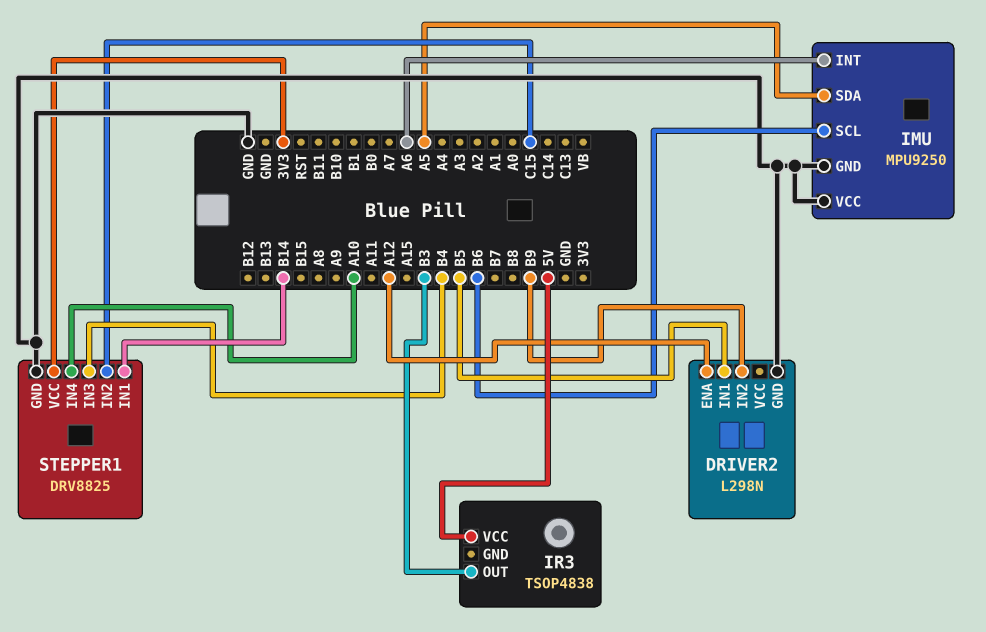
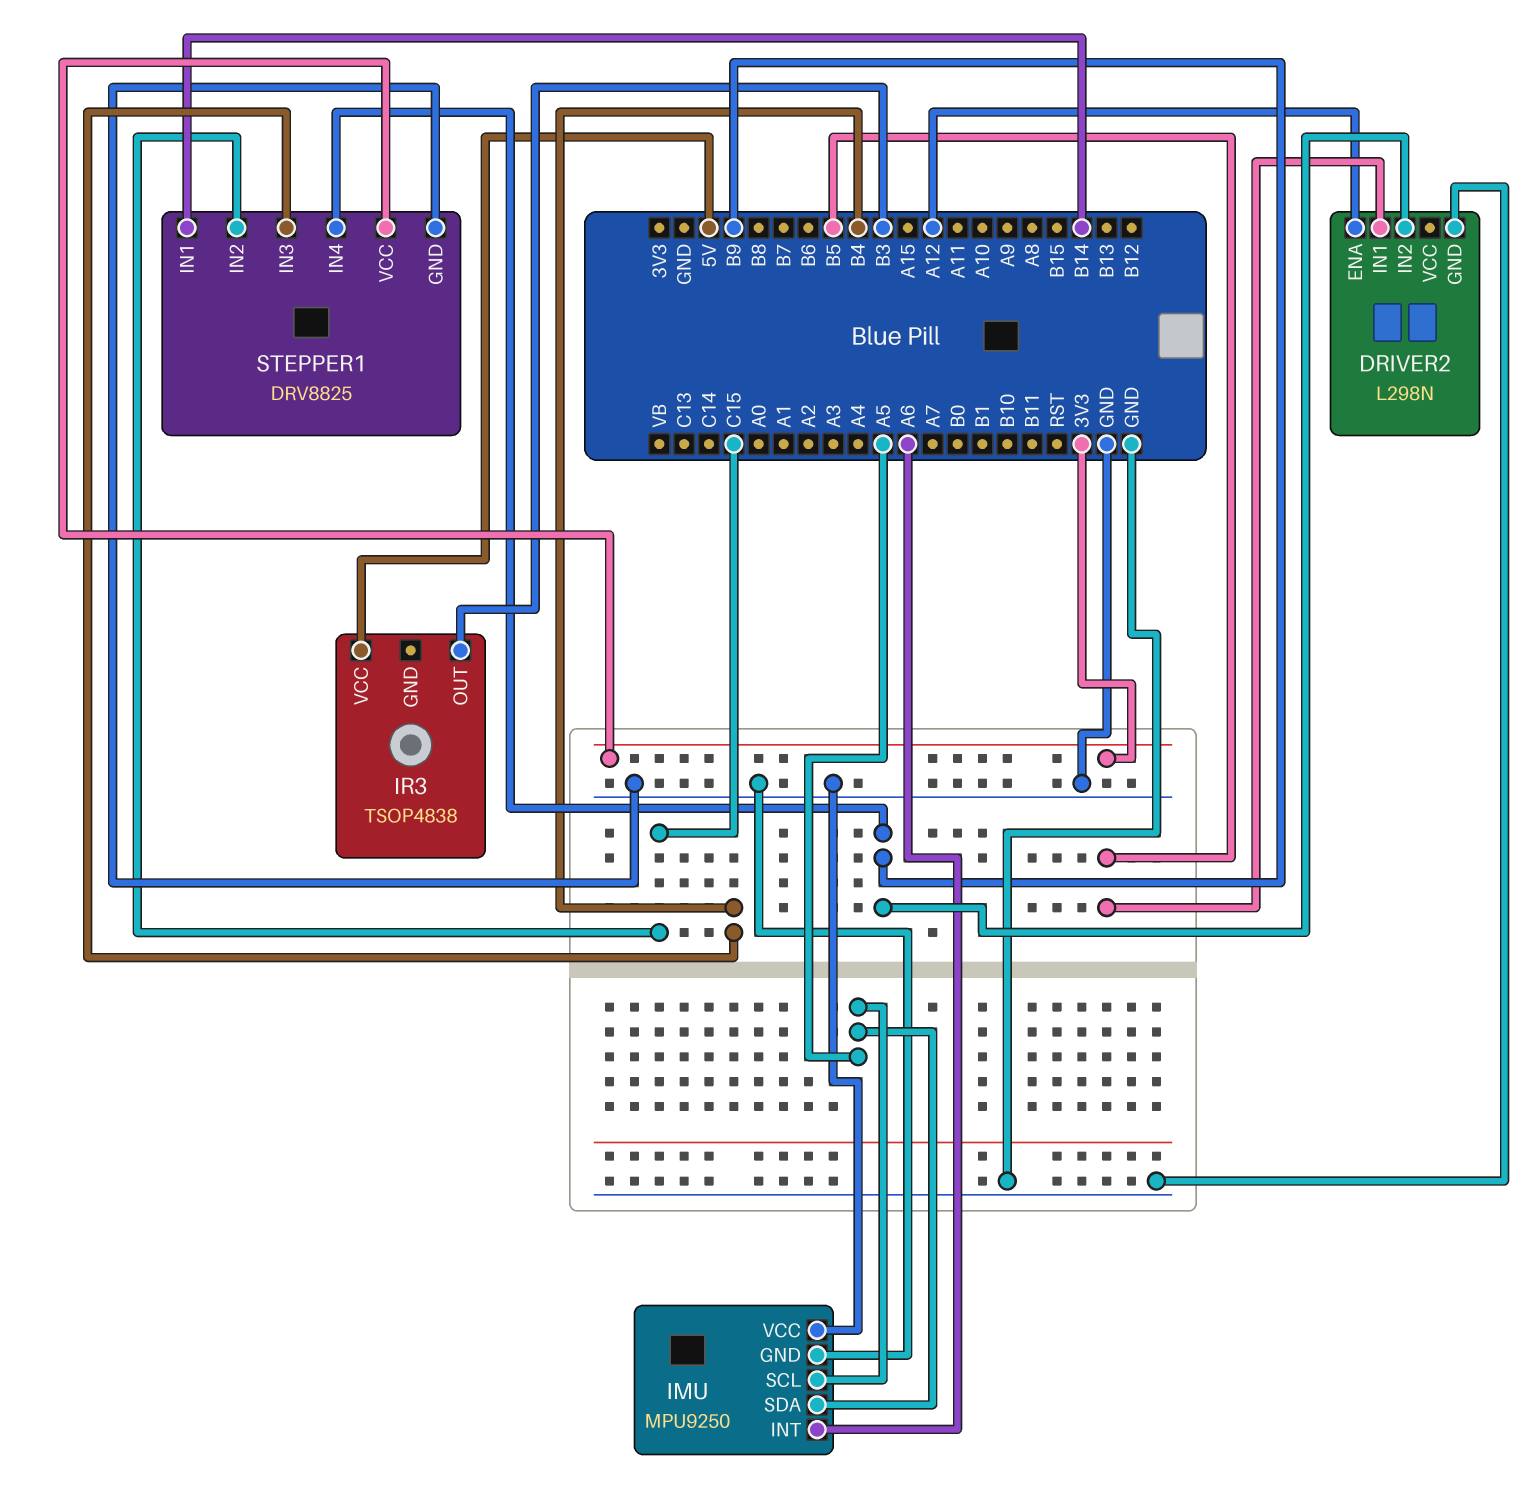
IMU pin SCL: B6 -> A5
STEPPER1 pin IN4: A10 -> B9

